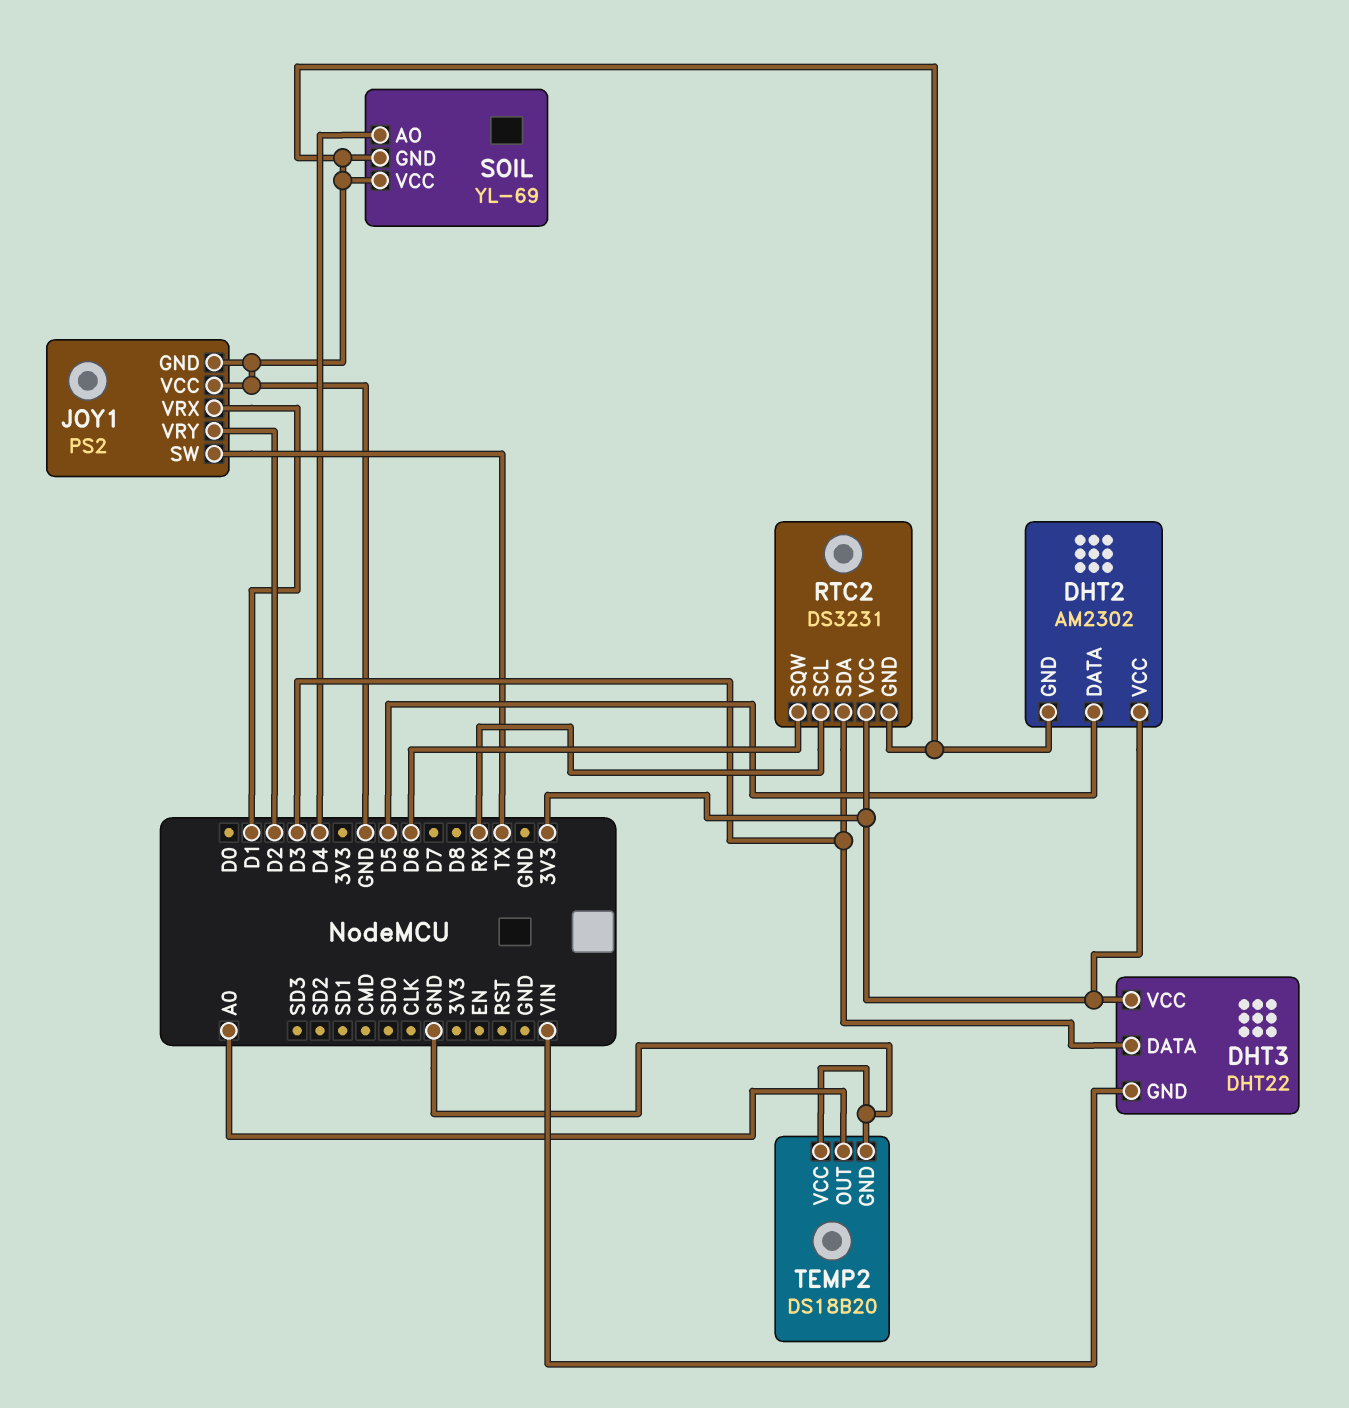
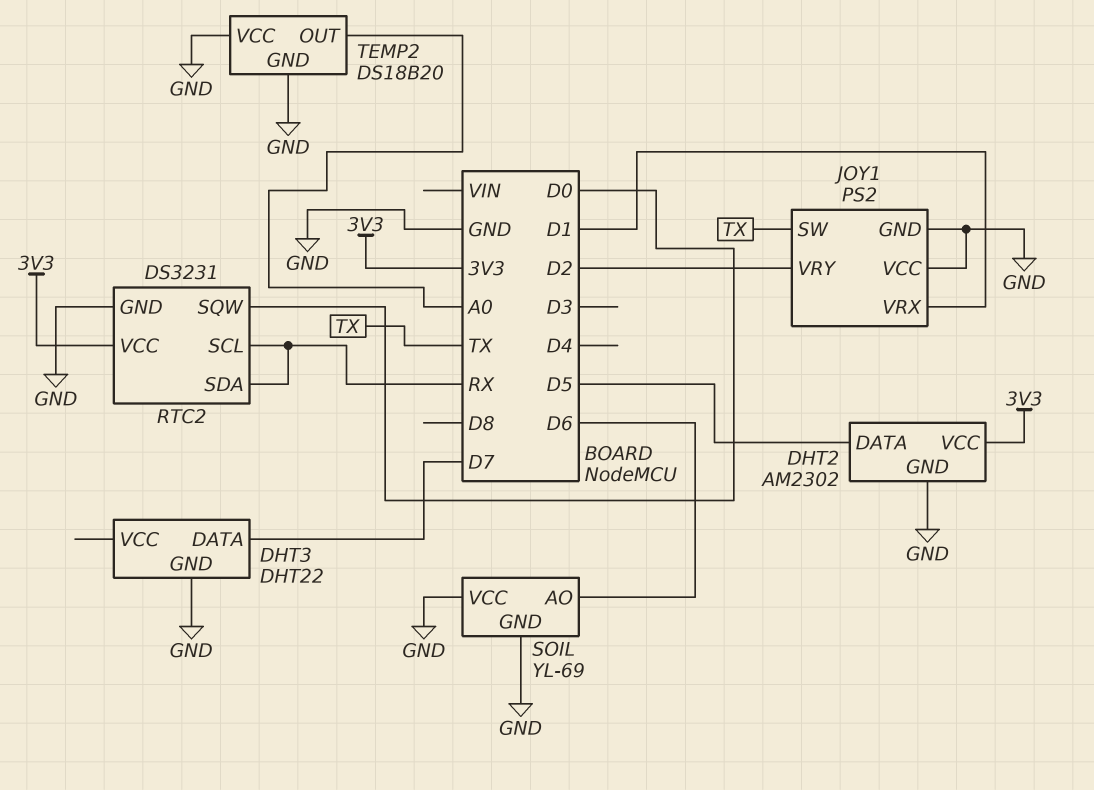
DHT3 pin DATA: D3 -> D7
DHT3 pin GND: VIN -> GND
DHT3 pin VCC: 3V3 -> none
RTC2 pin SDA: D3 -> RX
RTC2 pin SQW: D6 -> D0
SOIL pin AO: D4 -> D6

